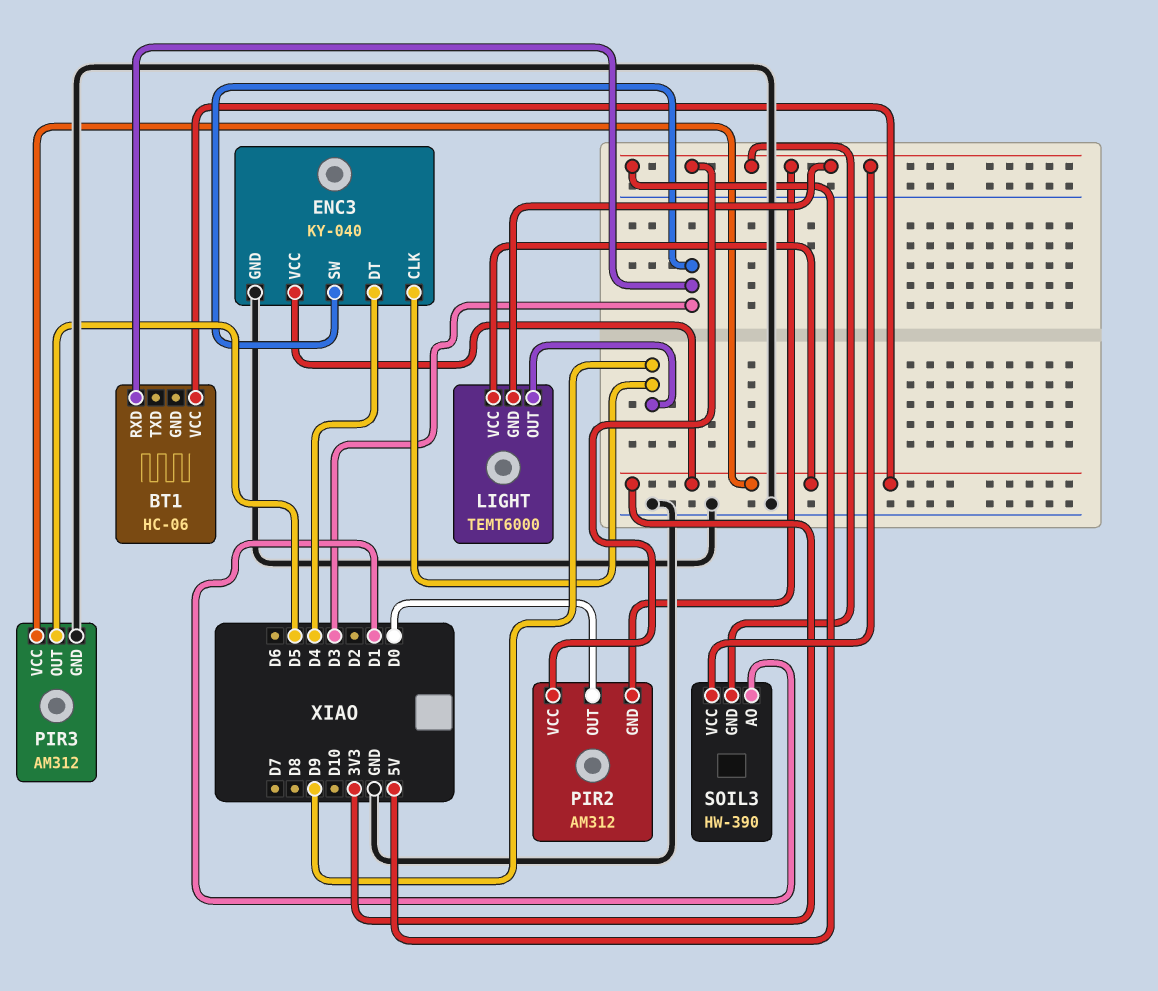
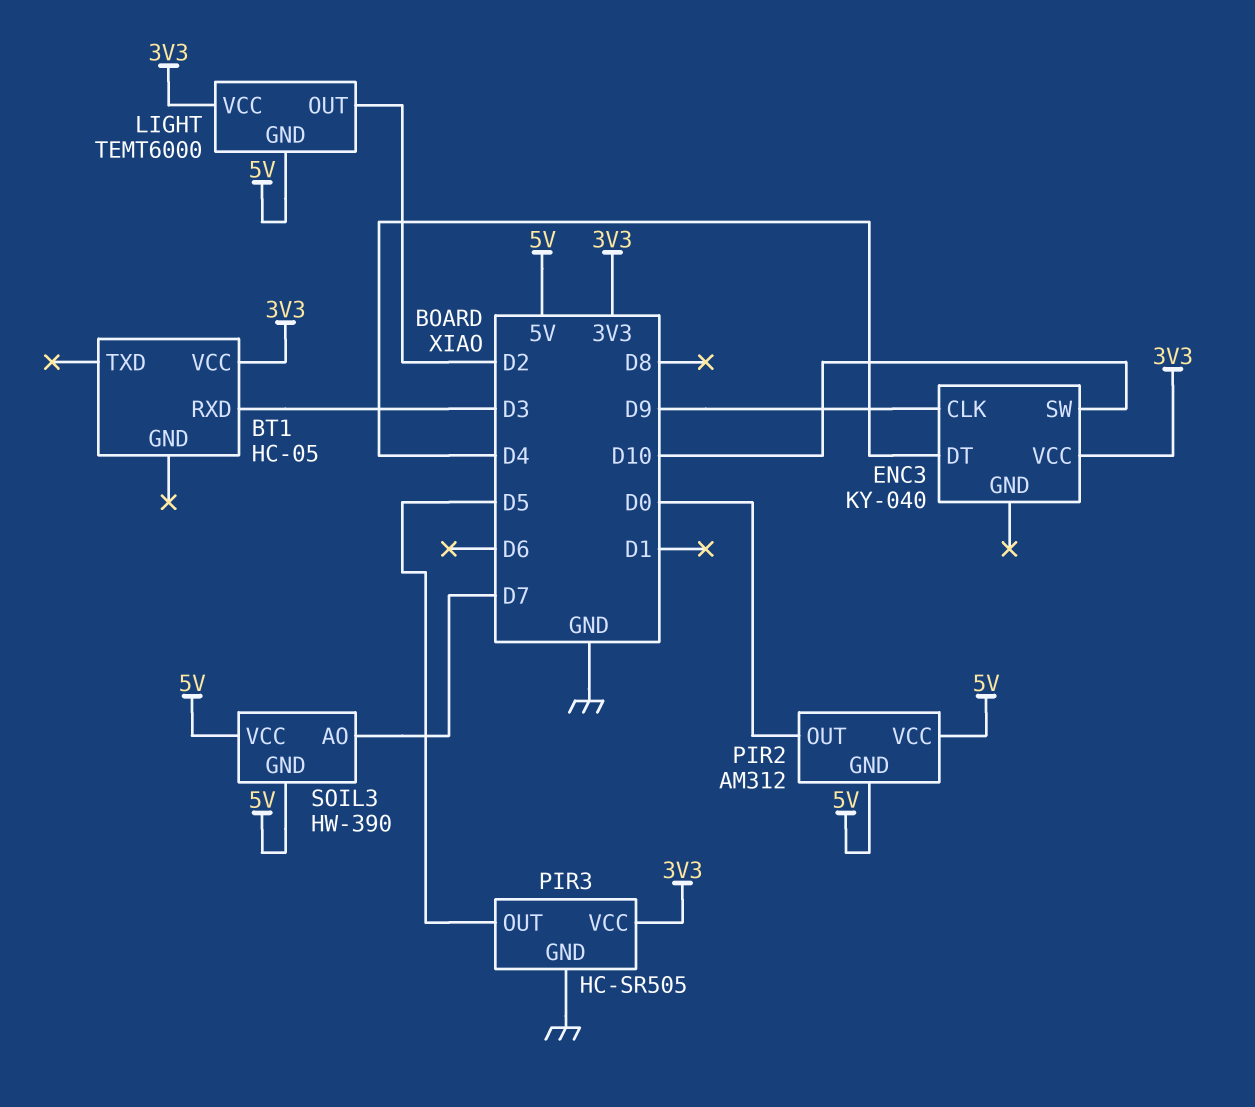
BT1: HC-06 -> HC-05
ENC3 pin GND: GND -> none
ENC3 pin SW: D3 -> D10
LIGHT pin OUT: D9 -> D2
PIR3: AM312 -> HC-SR505
SOIL3 pin AO: D1 -> D7

